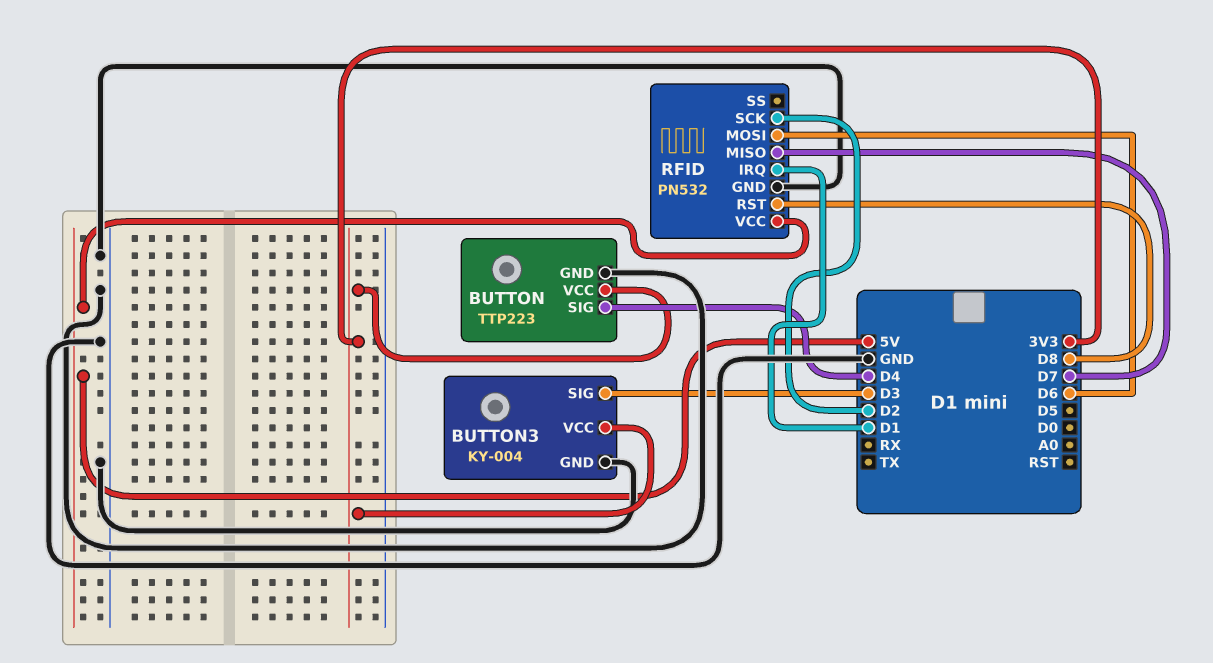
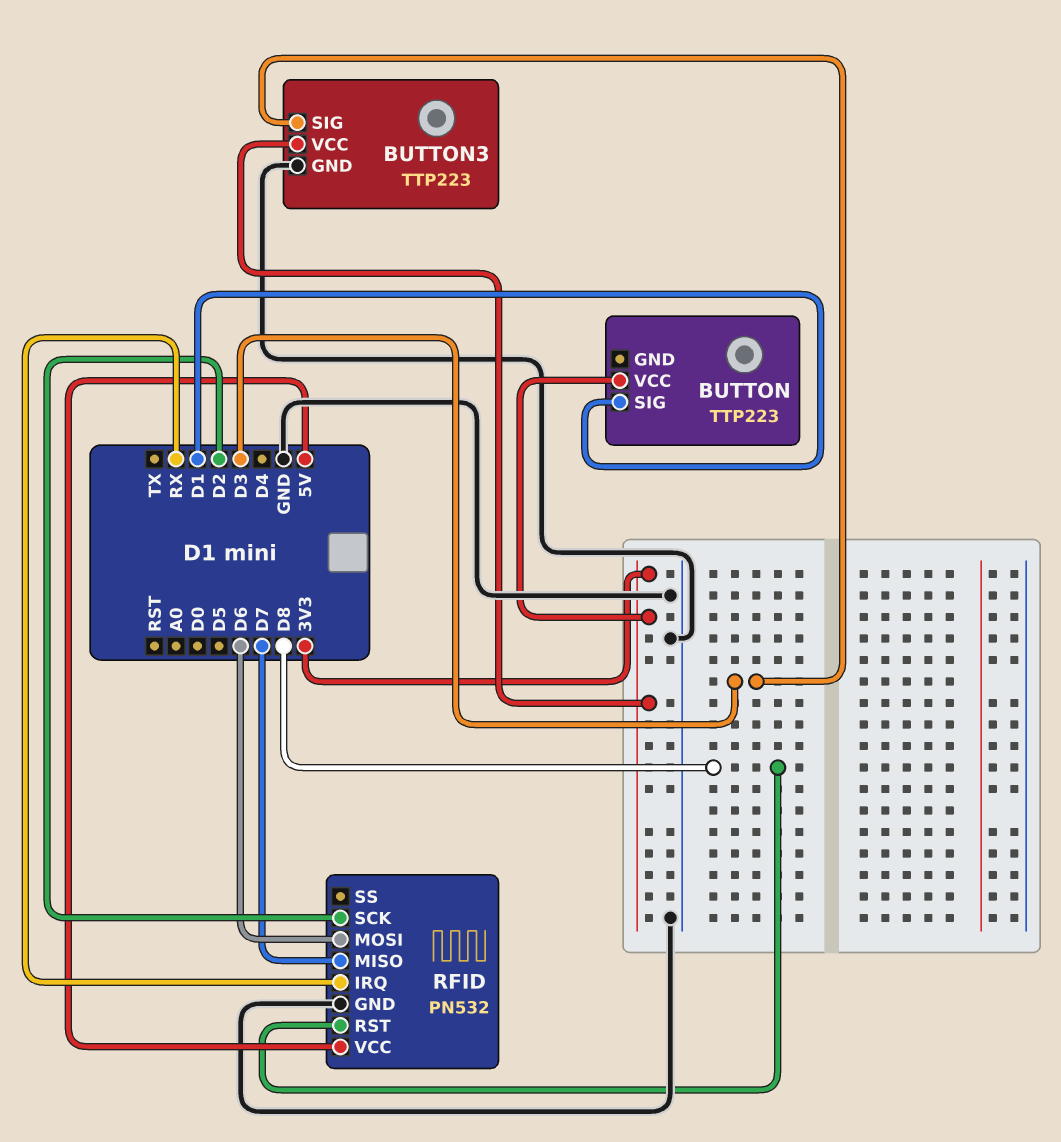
BUTTON pin GND: GND -> none
BUTTON pin SIG: D4 -> D1
BUTTON3: KY-004 -> TTP223
RFID pin IRQ: D1 -> RX

